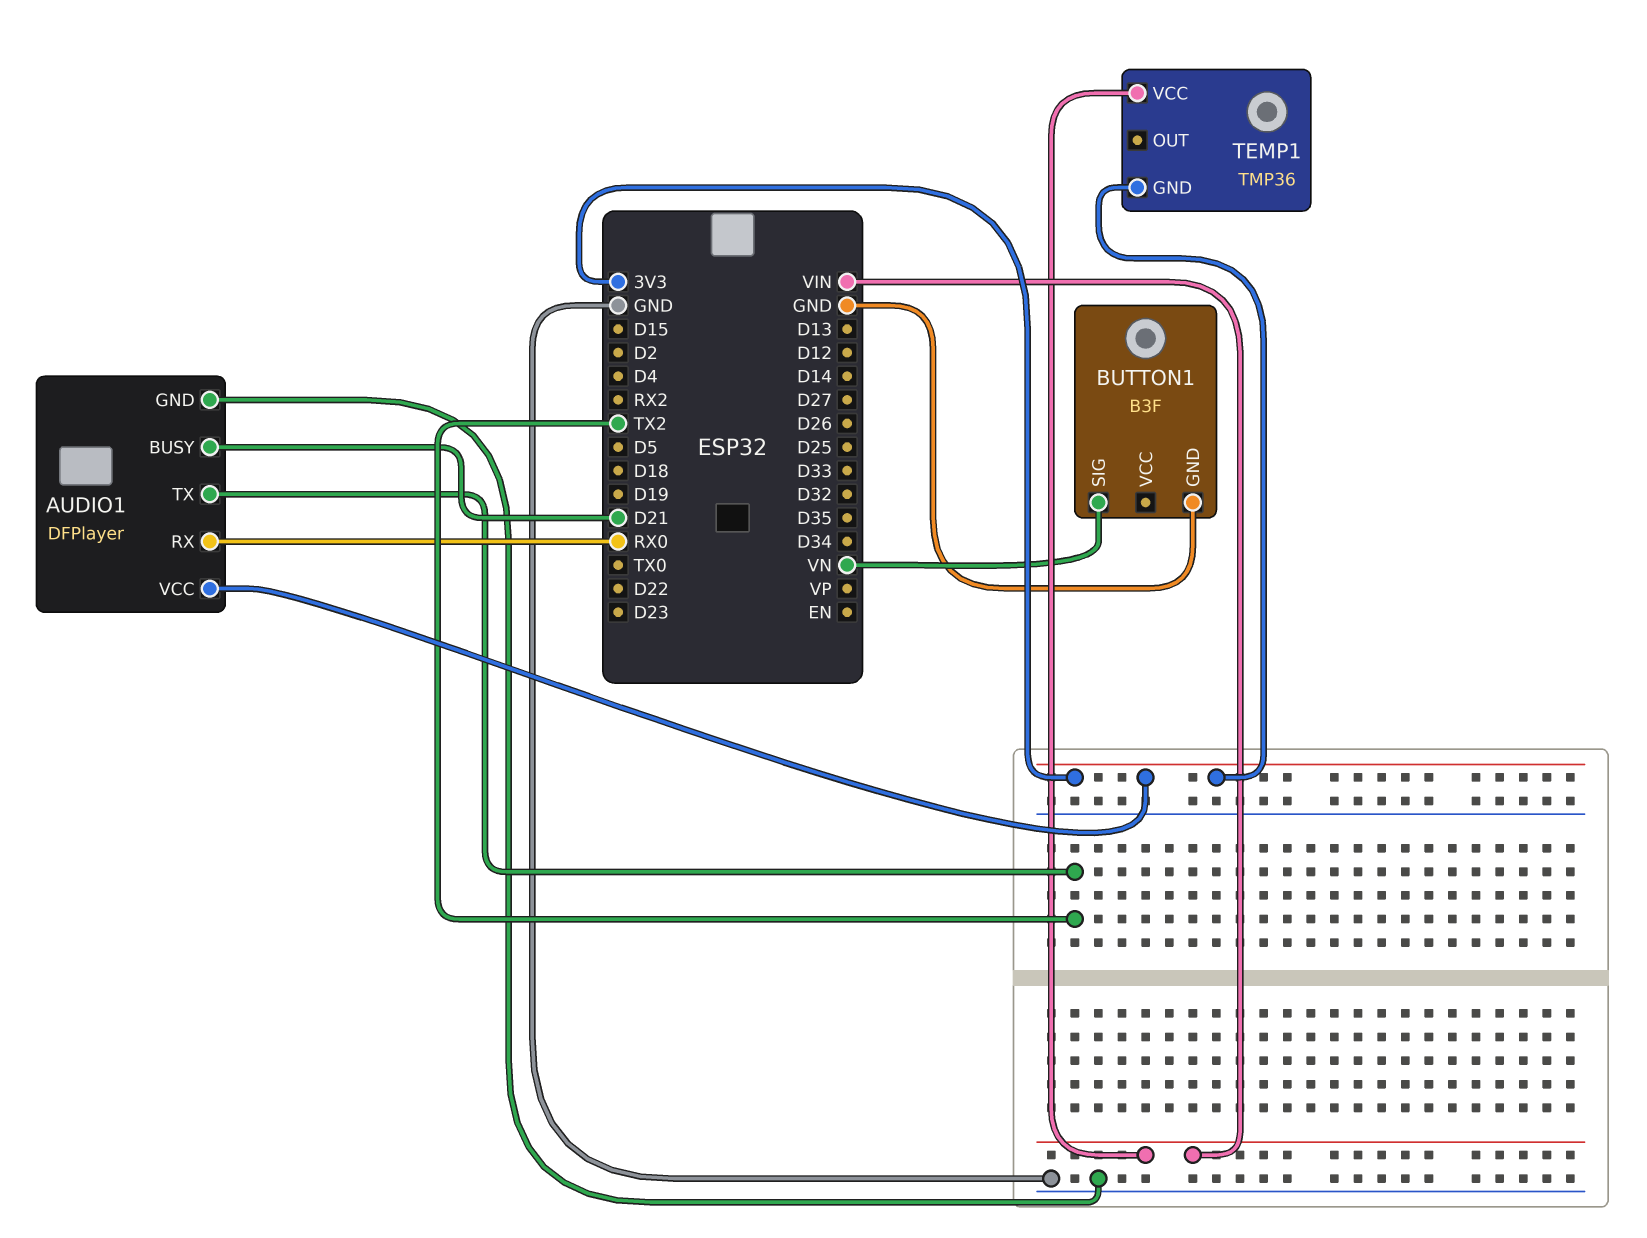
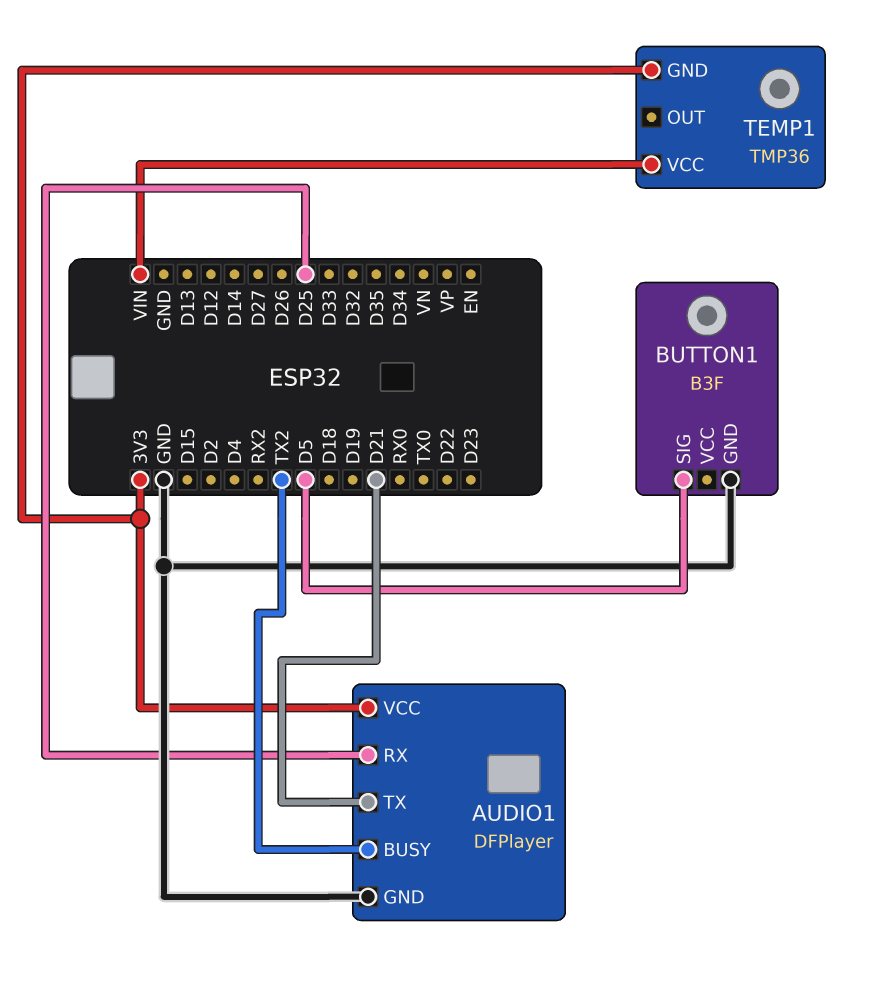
AUDIO1 pin BUSY: D21 -> TX2
AUDIO1 pin RX: RX0 -> D25
AUDIO1 pin TX: TX2 -> D21
BUTTON1 pin SIG: VN -> D5

